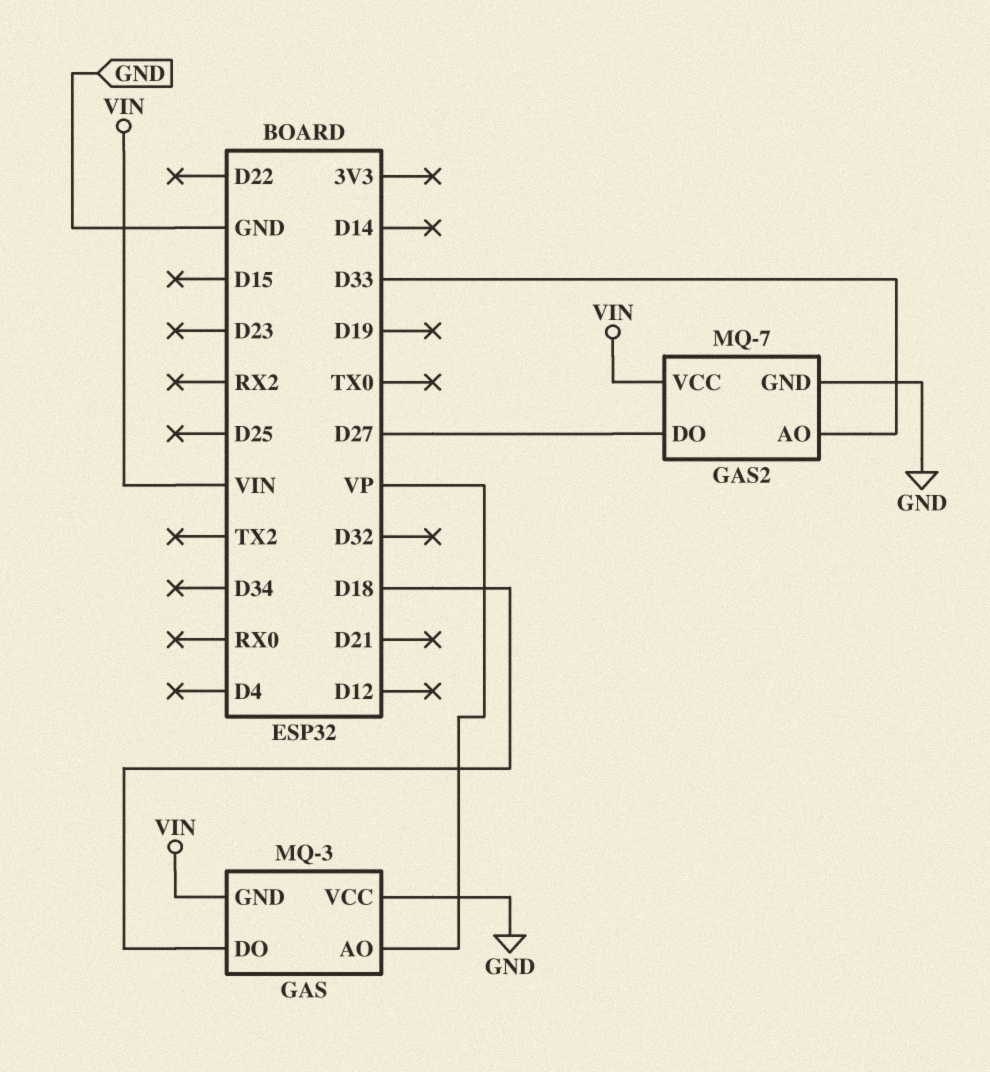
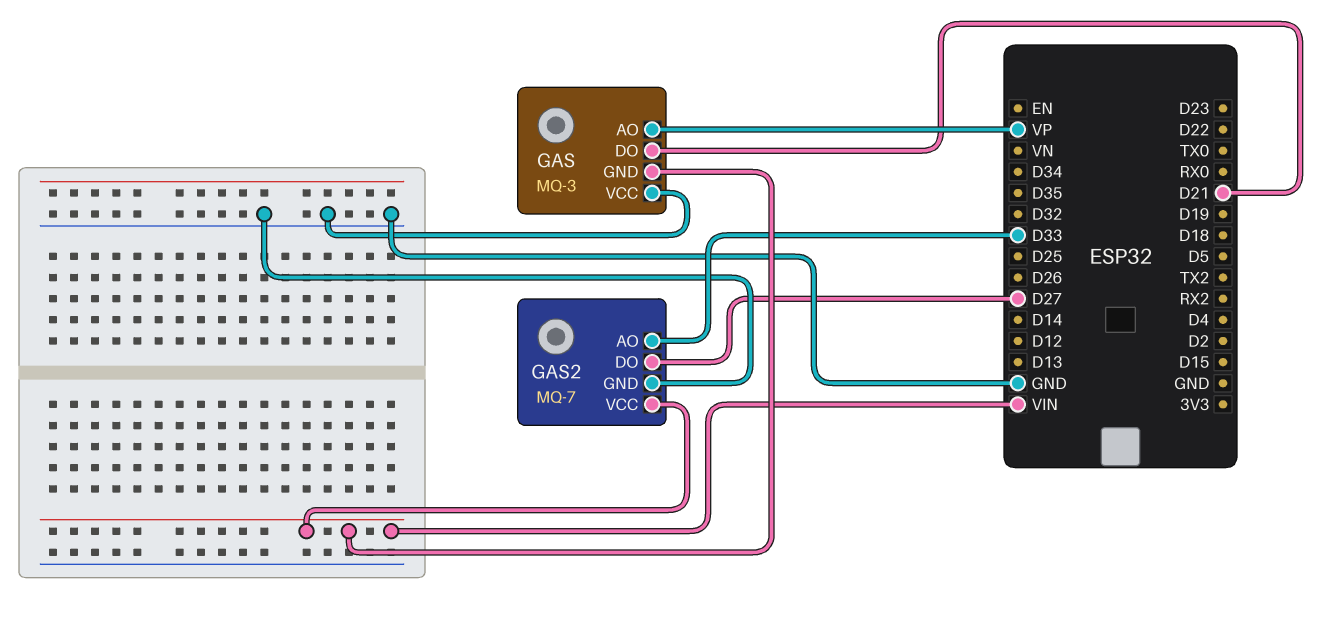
GAS pin DO: D18 -> D21

